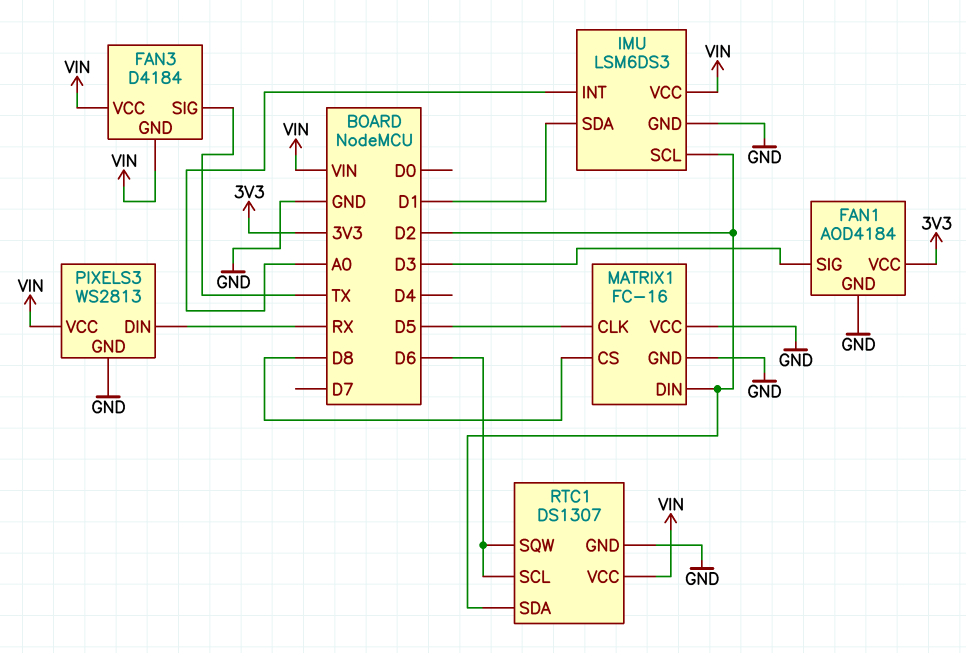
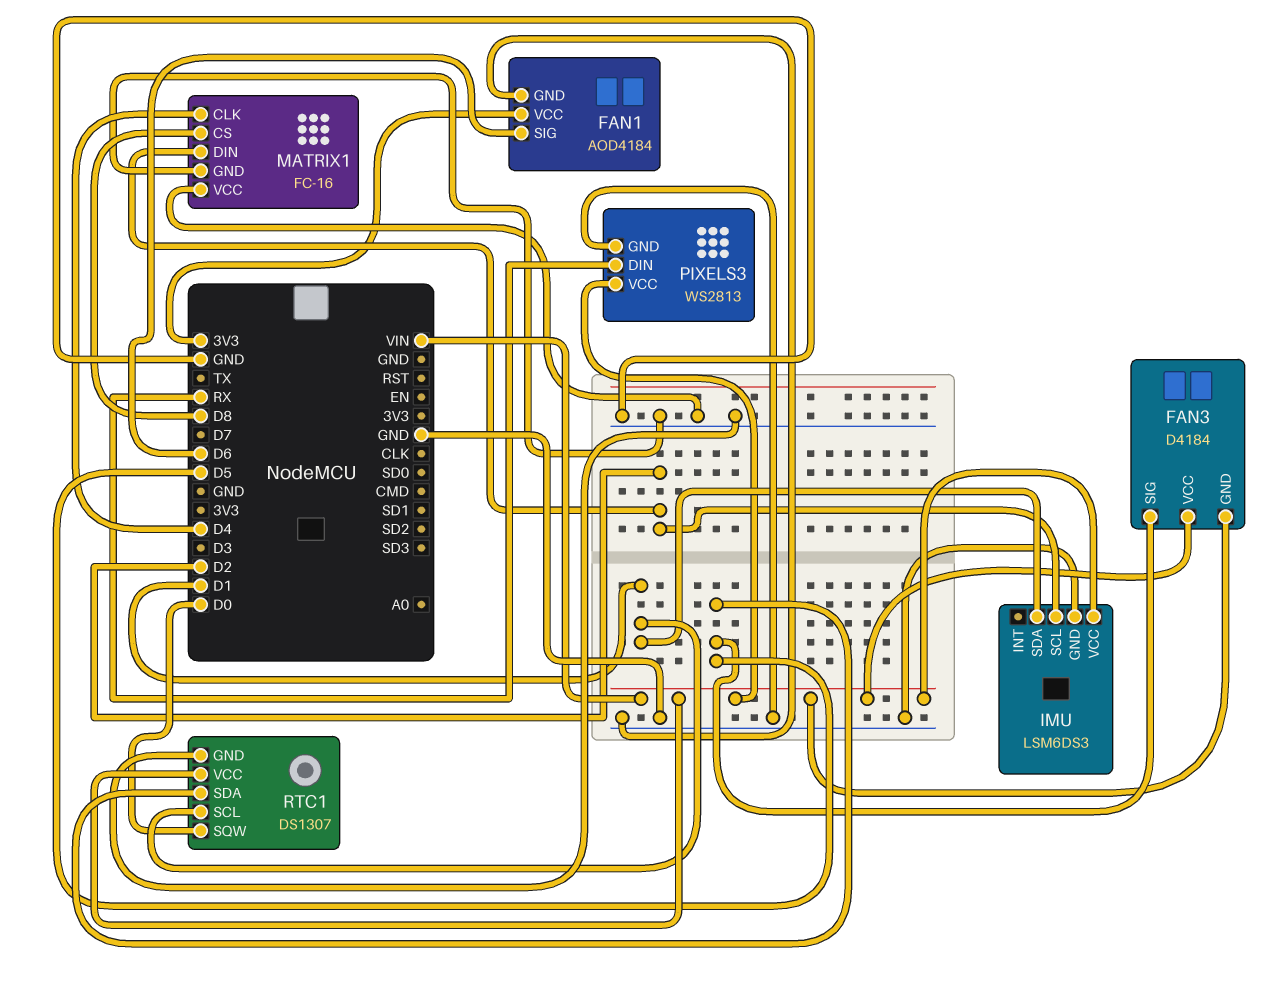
FAN1 pin SIG: D3 -> D6
FAN3 pin SIG: TX -> D5
IMU pin INT: A0 -> none
MATRIX1 pin CLK: D5 -> D4
RTC1 pin SCL: D6 -> D1
RTC1 pin SDA: D2 -> D5
RTC1 pin SQW: D6 -> D0

